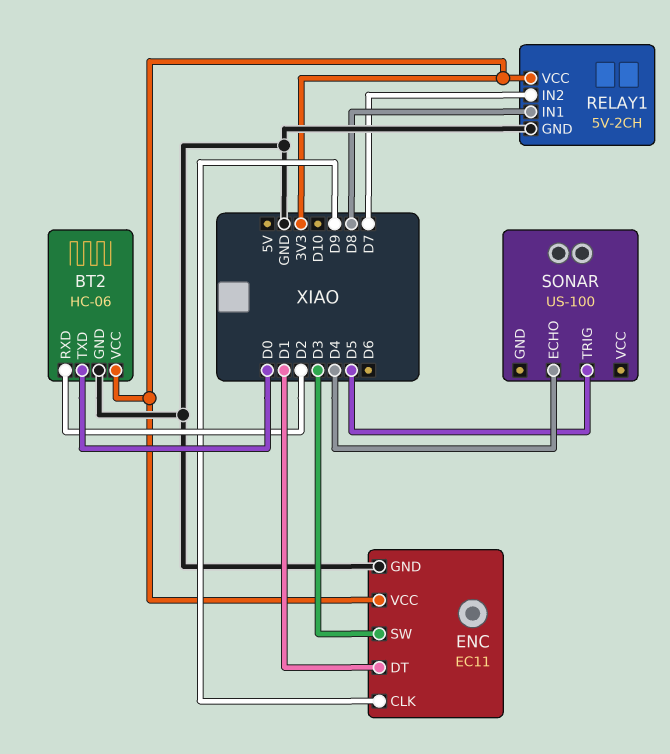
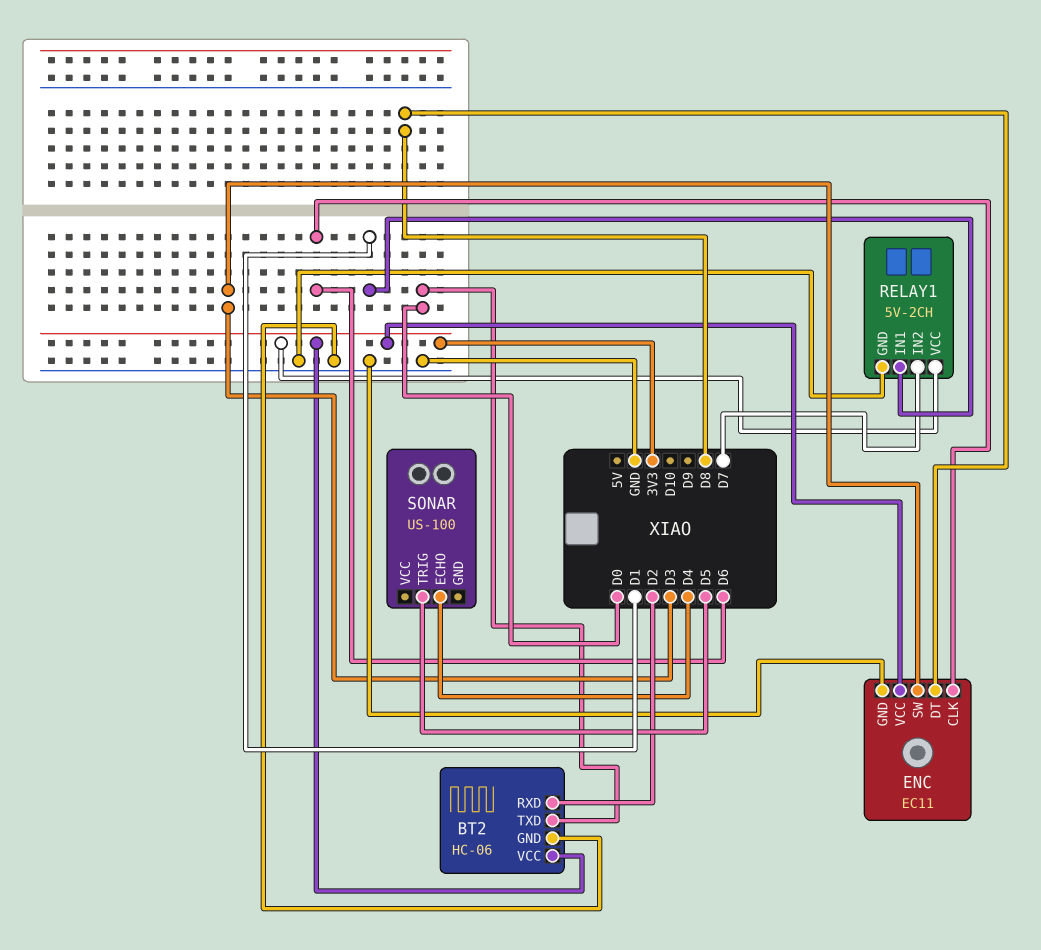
ENC pin CLK: D9 -> D6
ENC pin DT: D1 -> D8
RELAY1 pin IN1: D8 -> D1

